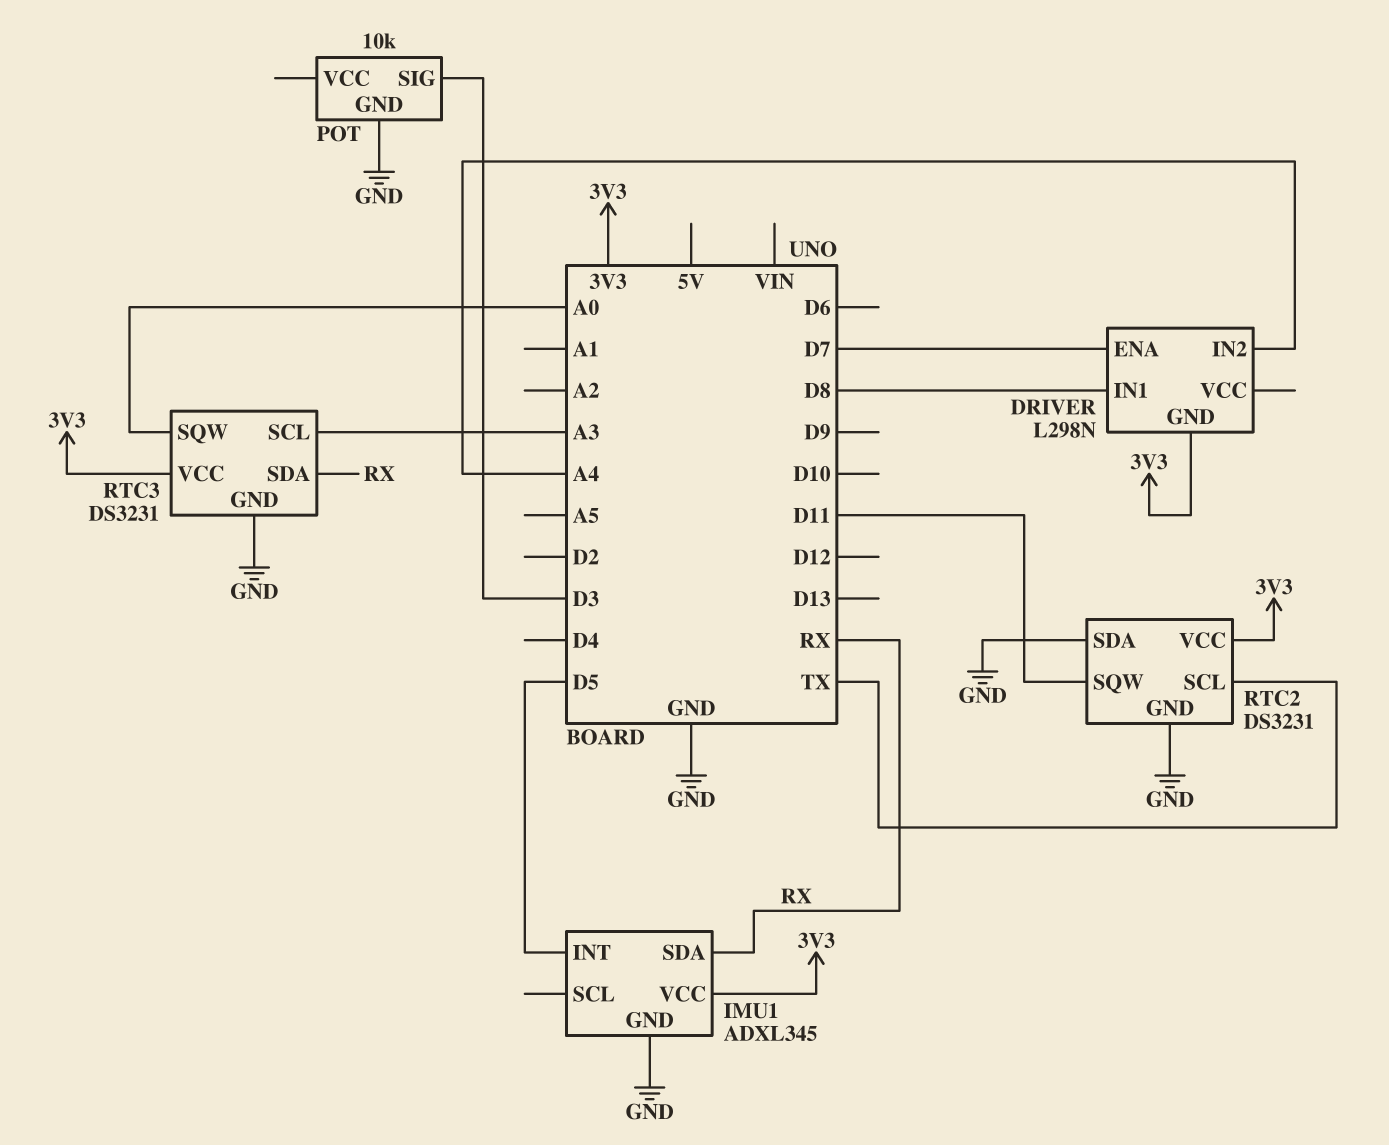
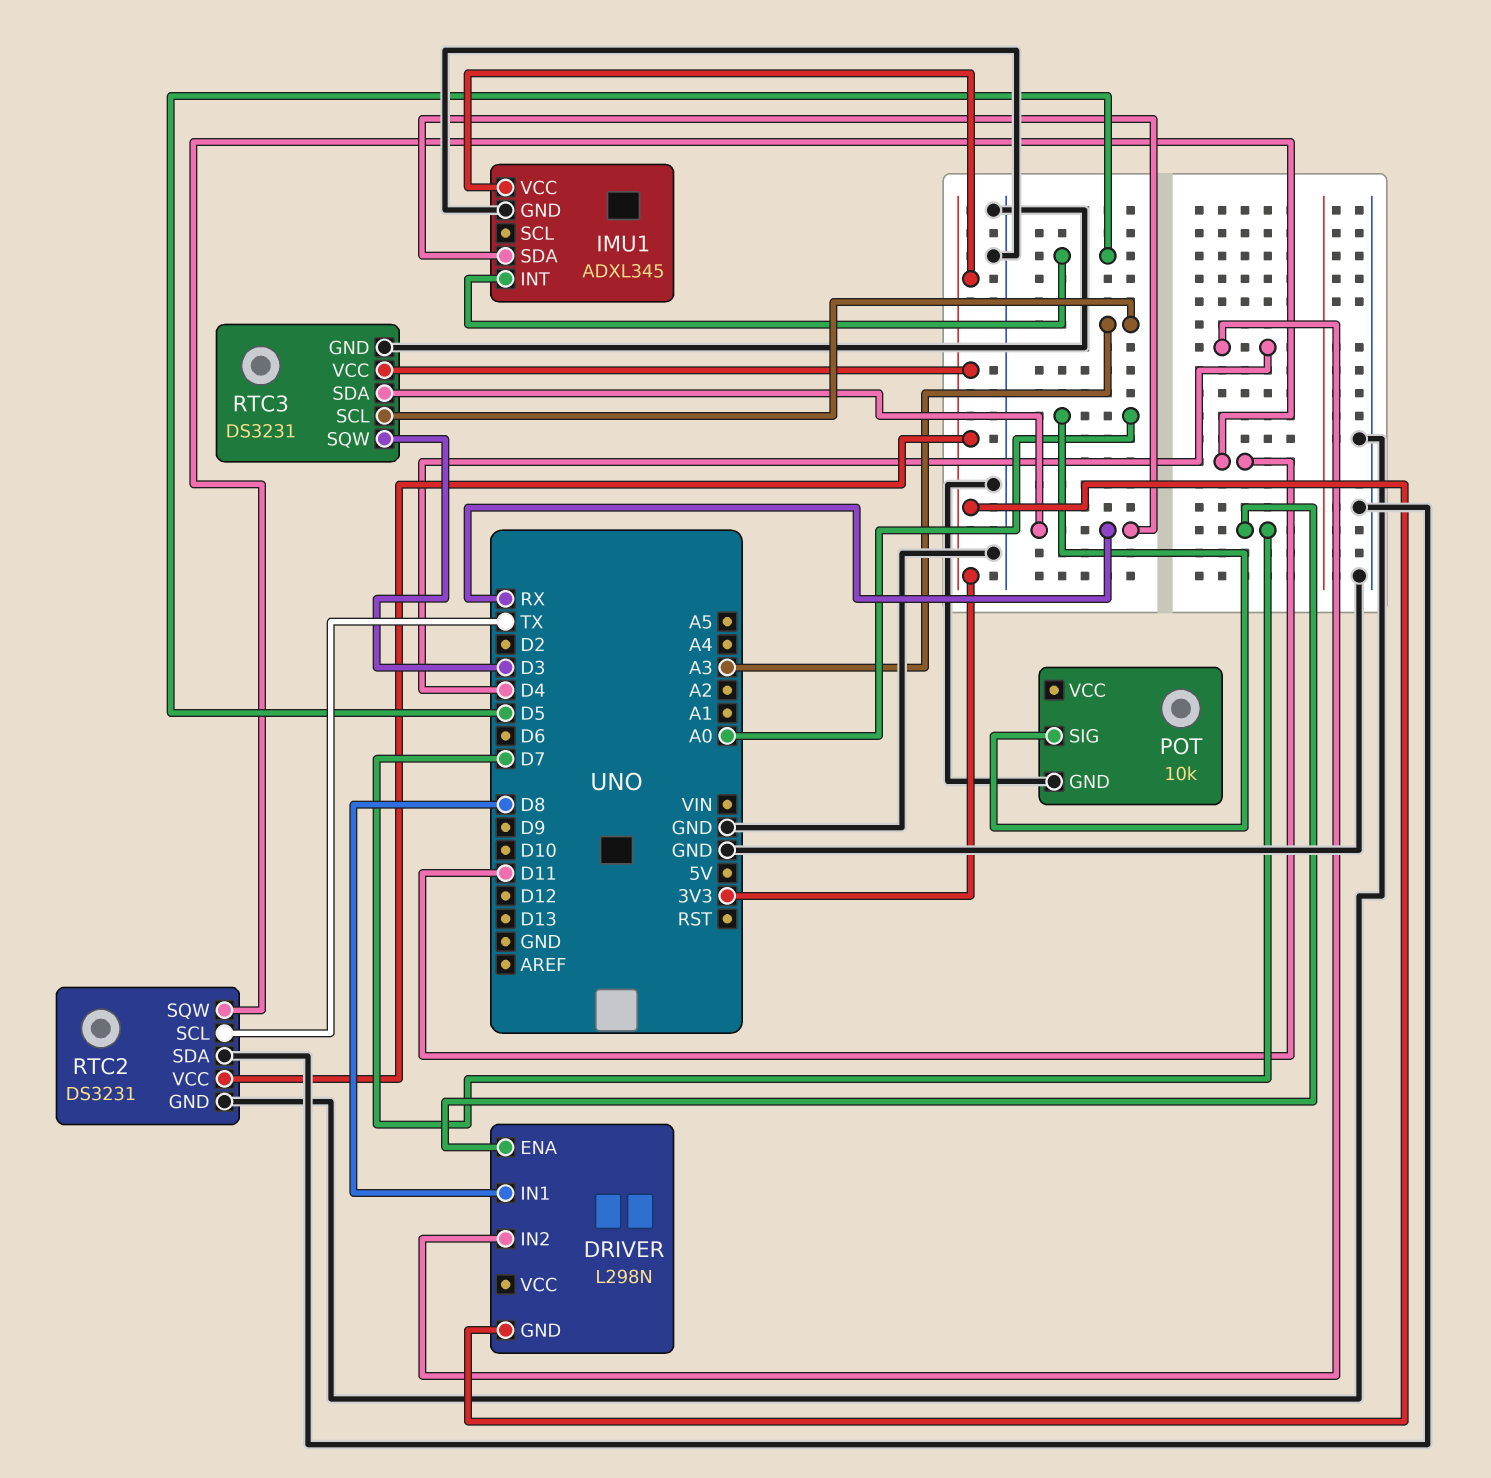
DRIVER pin IN2: A4 -> D4
POT pin SIG: D3 -> A0
RTC3 pin SQW: A0 -> D3

